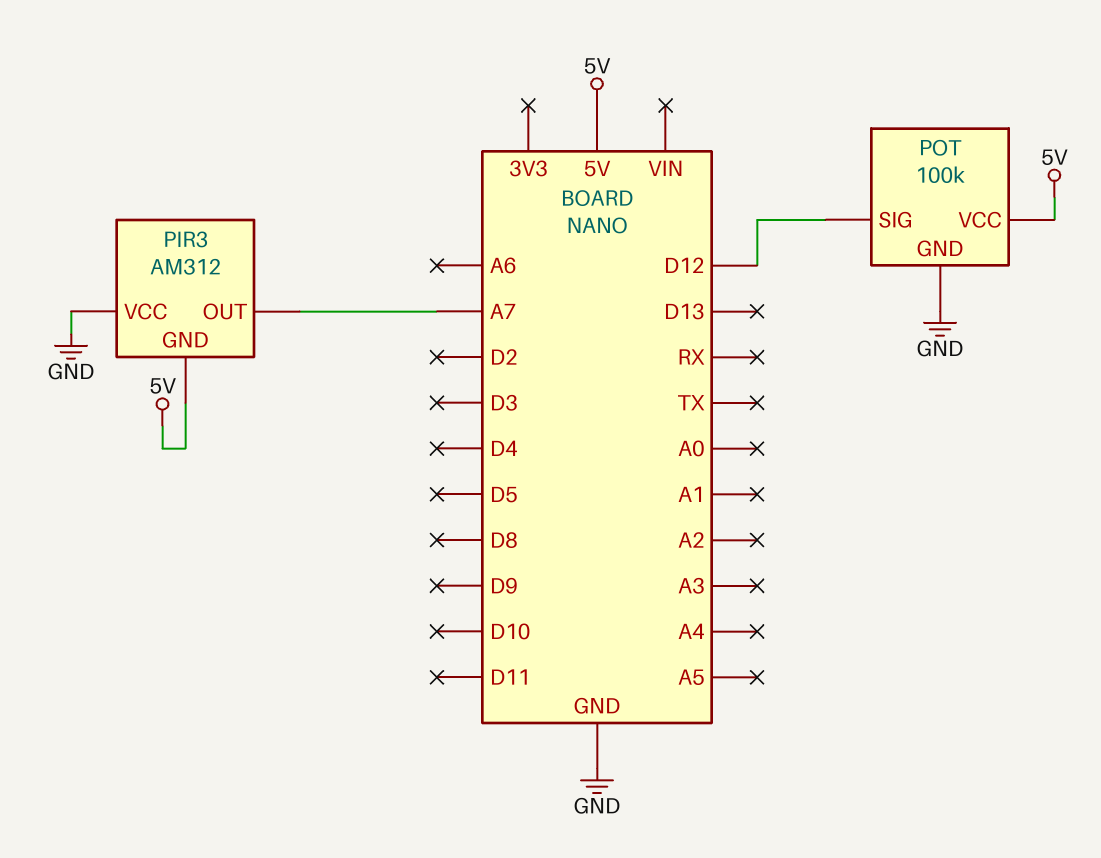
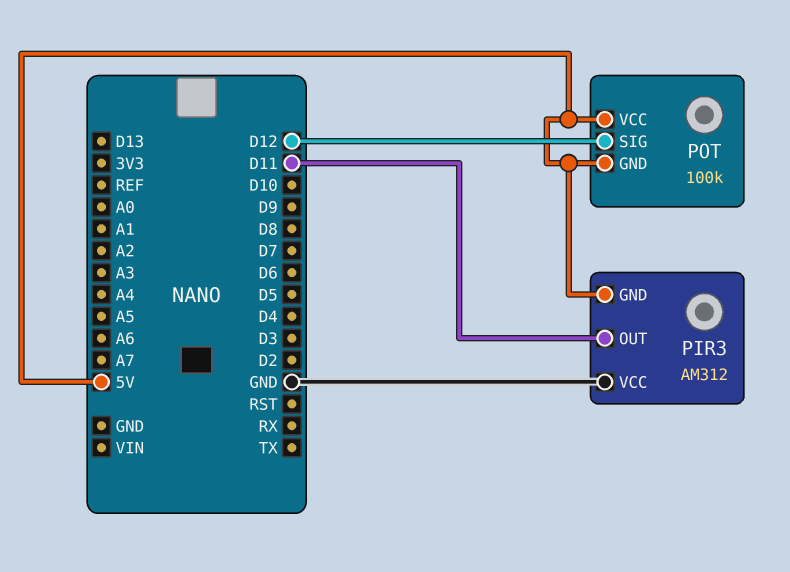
PIR3 pin OUT: A7 -> D11
POT pin GND: GND -> 5V

